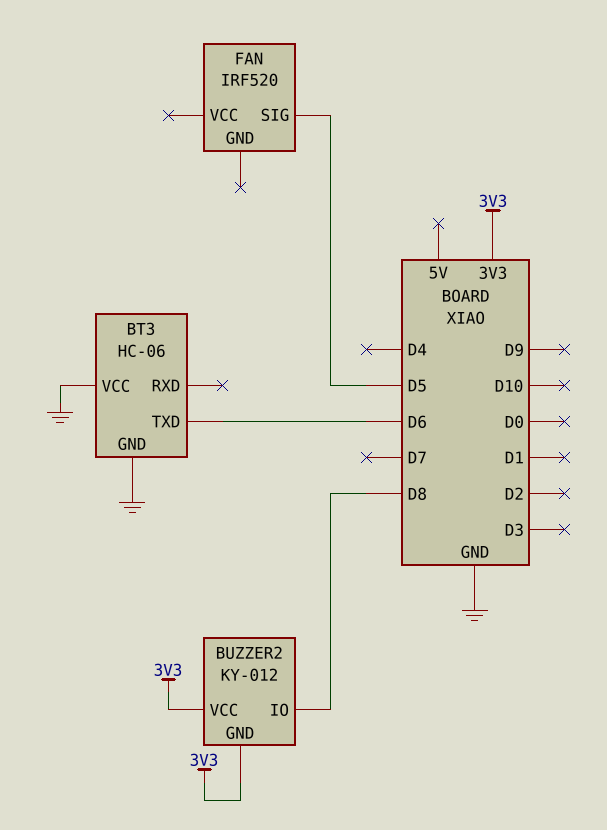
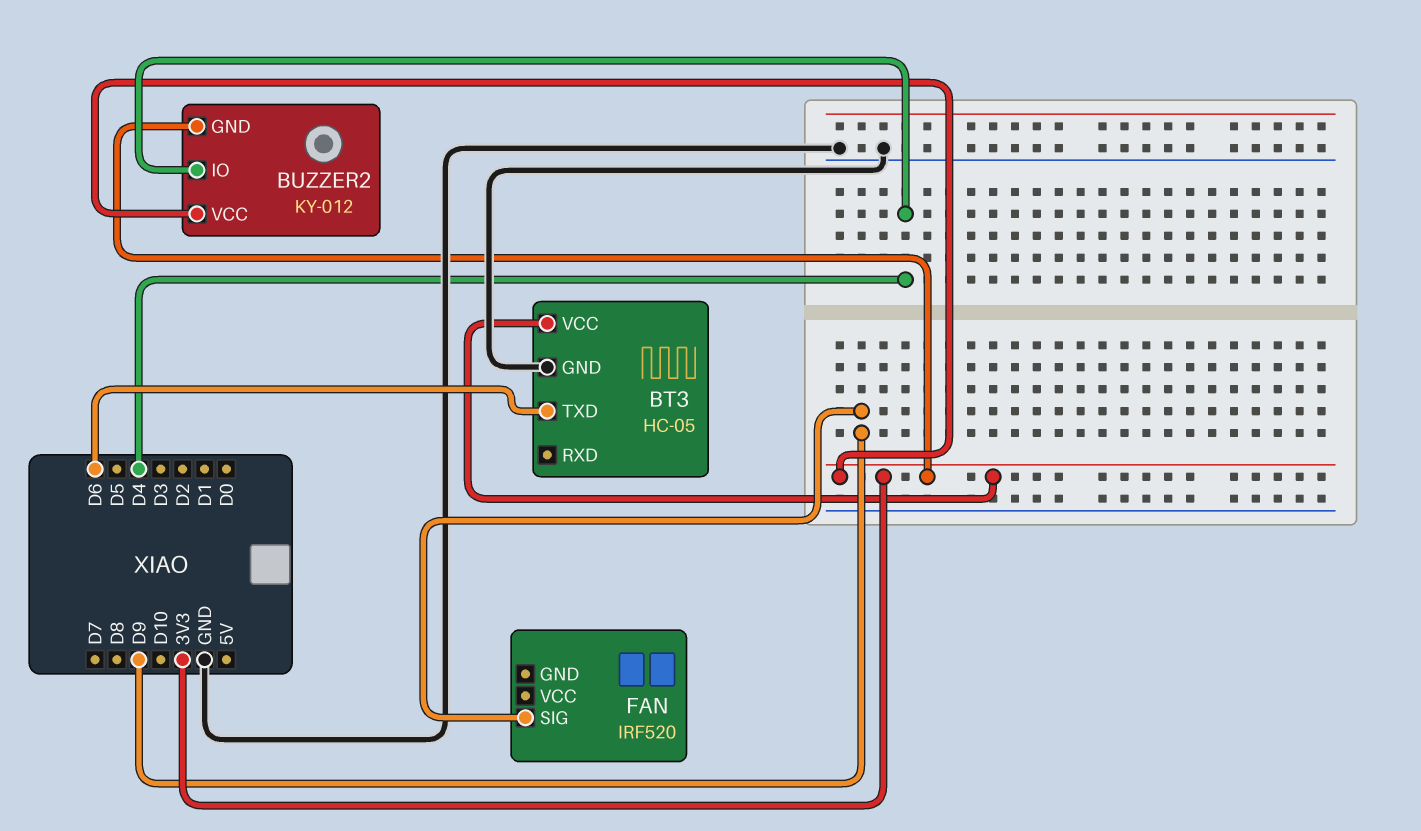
BT3: HC-06 -> HC-05
BT3 pin VCC: GND -> 3V3
BUZZER2 pin IO: D8 -> D4
FAN pin SIG: D5 -> D9

